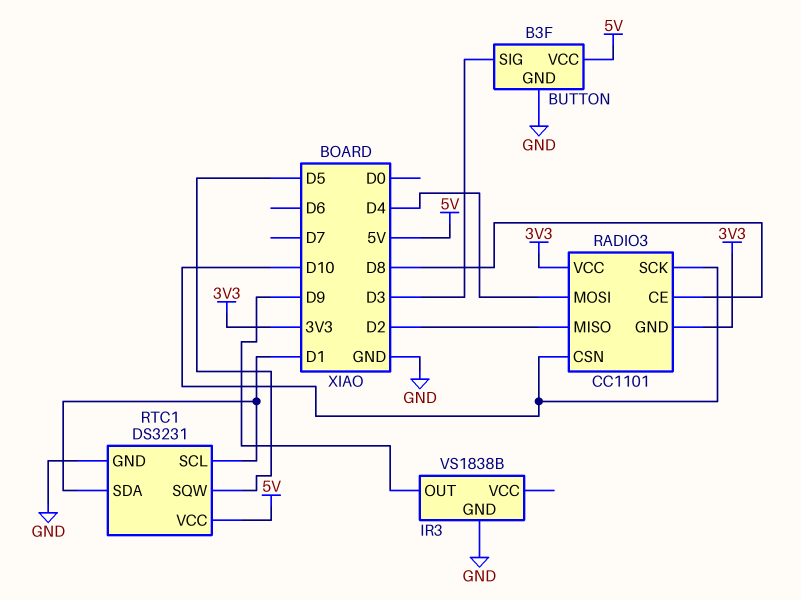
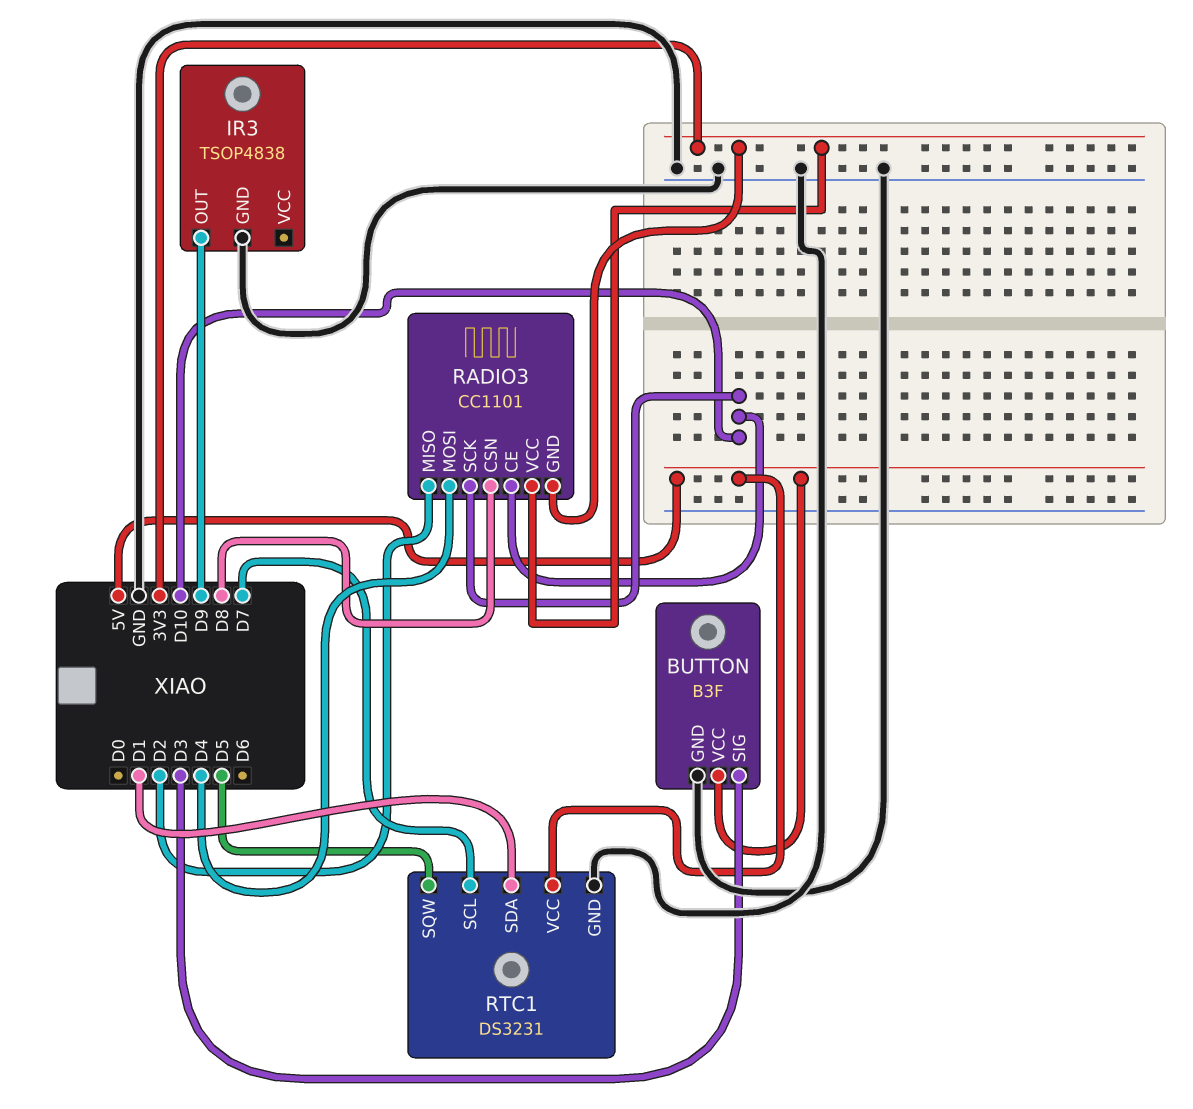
IR3: VS1838B -> TSOP4838
RADIO3 pin CE: D8 -> D10
RADIO3 pin CSN: D10 -> D8
RTC1 pin SCL: D1 -> D7

